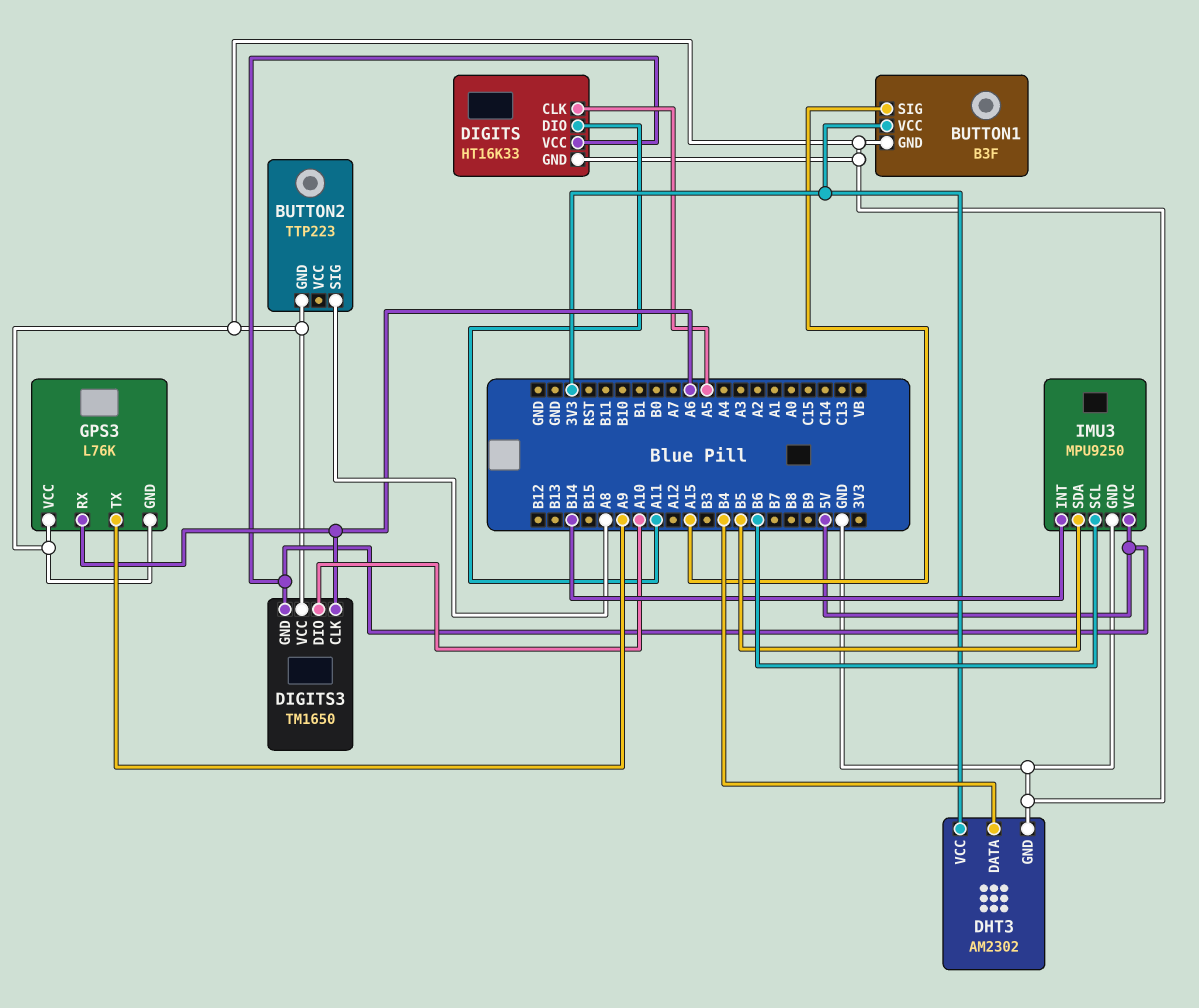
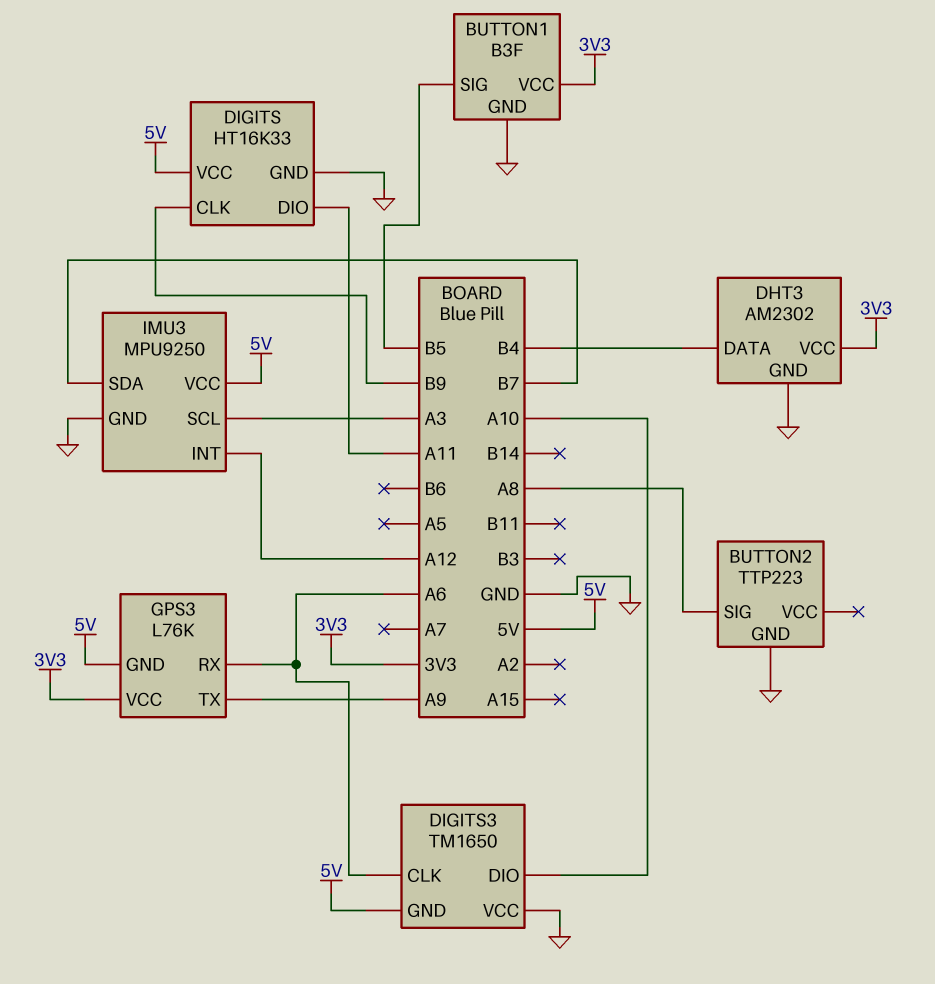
BUTTON1 pin SIG: A15 -> B5
DIGITS pin CLK: A5 -> B9
GPS3 pin GND: GND -> 5V
GPS3 pin VCC: GND -> 3V3
IMU3 pin INT: B14 -> A12
IMU3 pin SCL: B6 -> A3
IMU3 pin SDA: B5 -> B7

